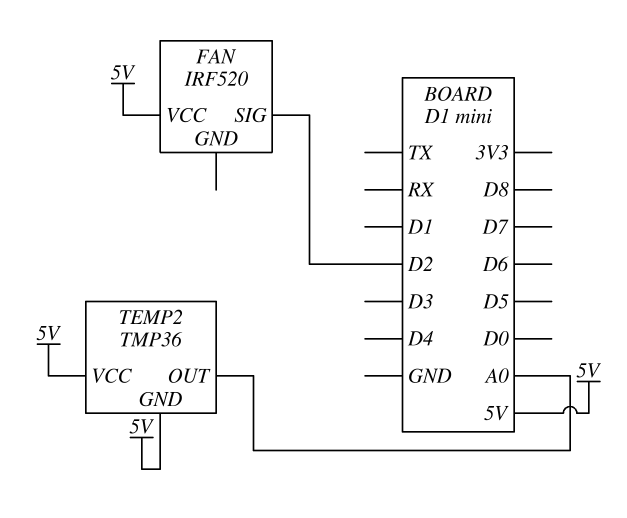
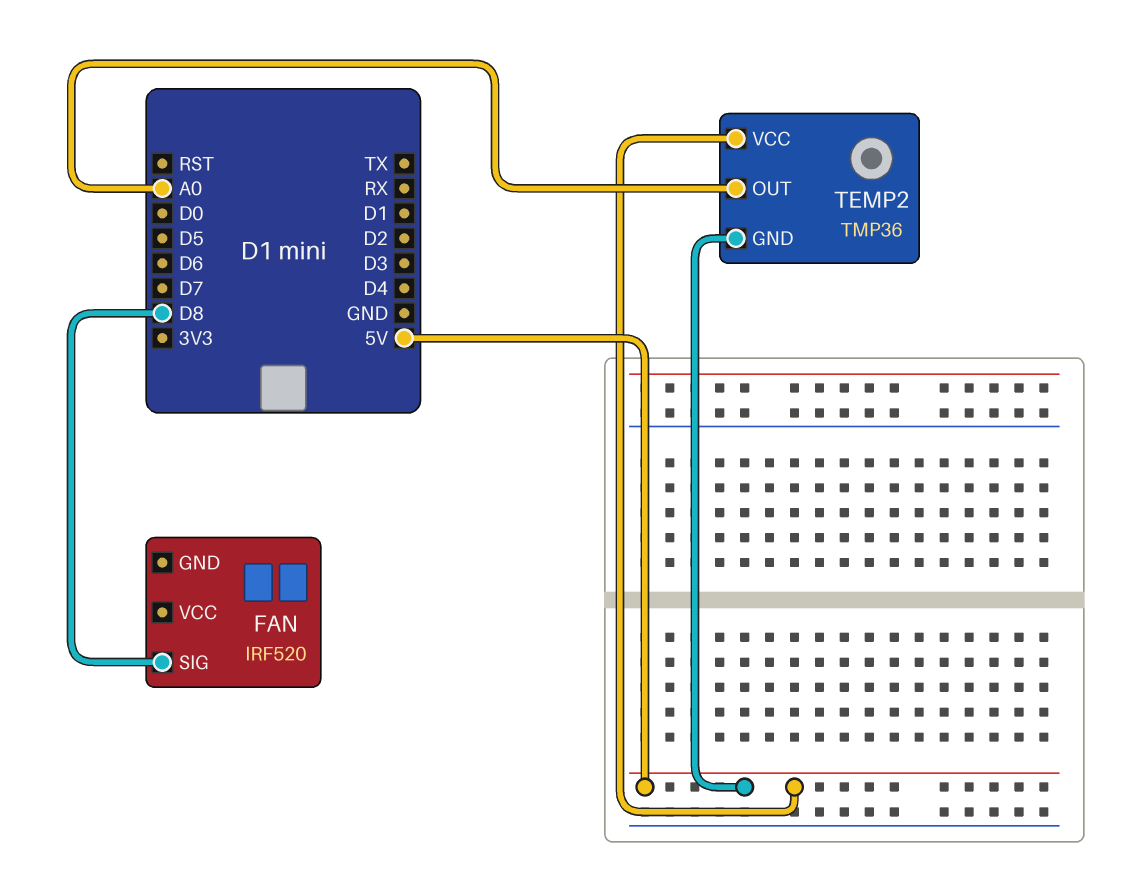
FAN pin SIG: D2 -> D8
FAN pin VCC: 5V -> none

